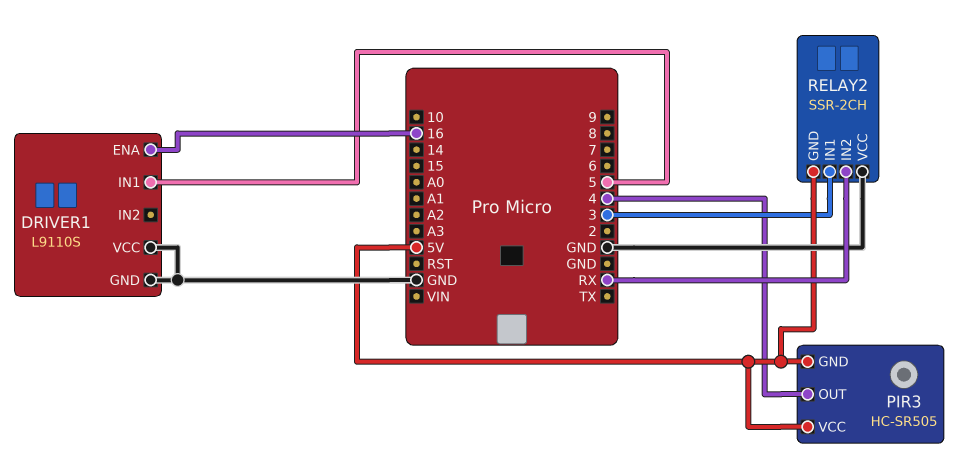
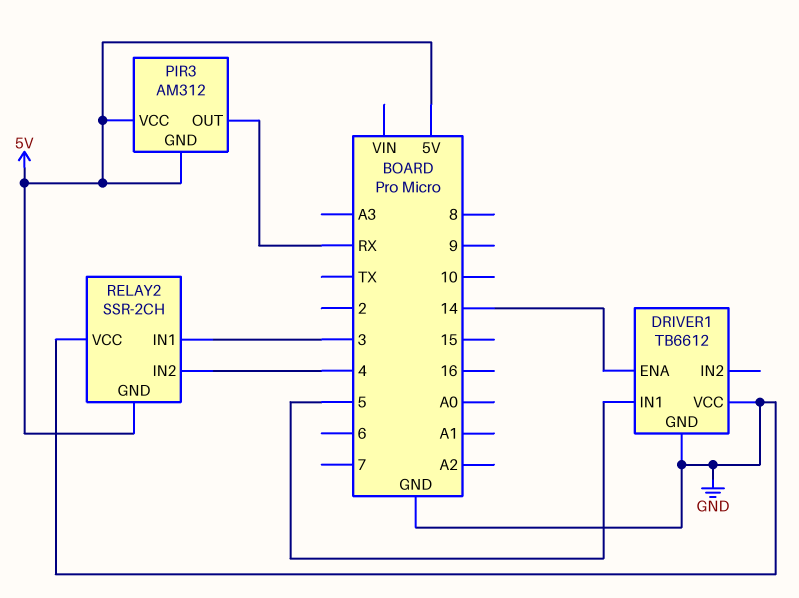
DRIVER1: L9110S -> TB6612
DRIVER1 pin ENA: 16 -> 14
PIR3: HC-SR505 -> AM312
PIR3 pin OUT: 4 -> RX
RELAY2 pin IN2: RX -> 4

